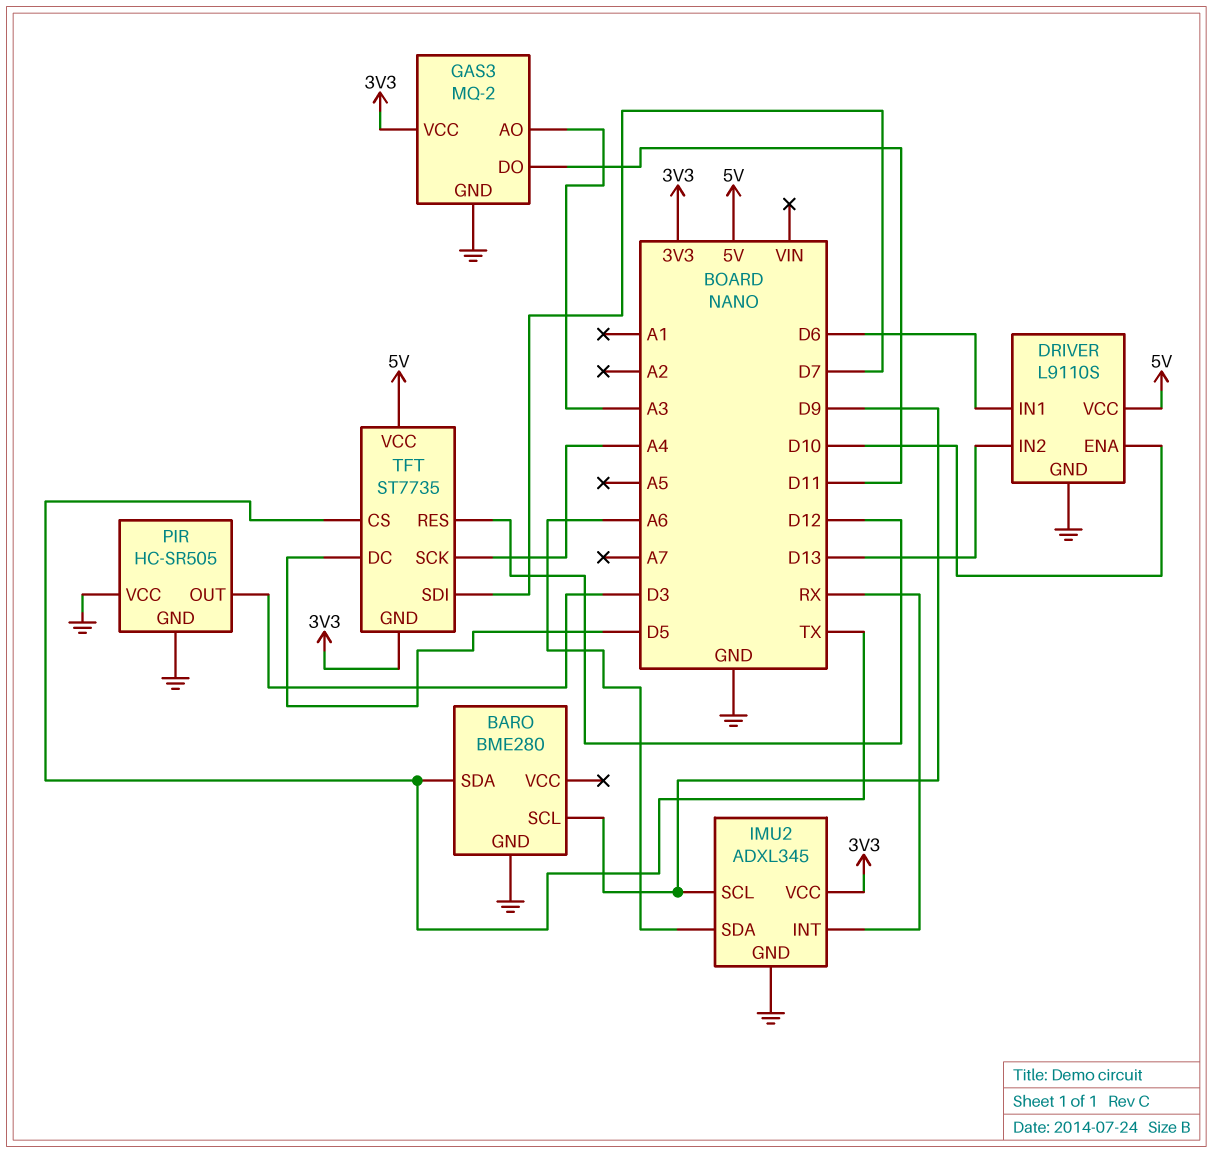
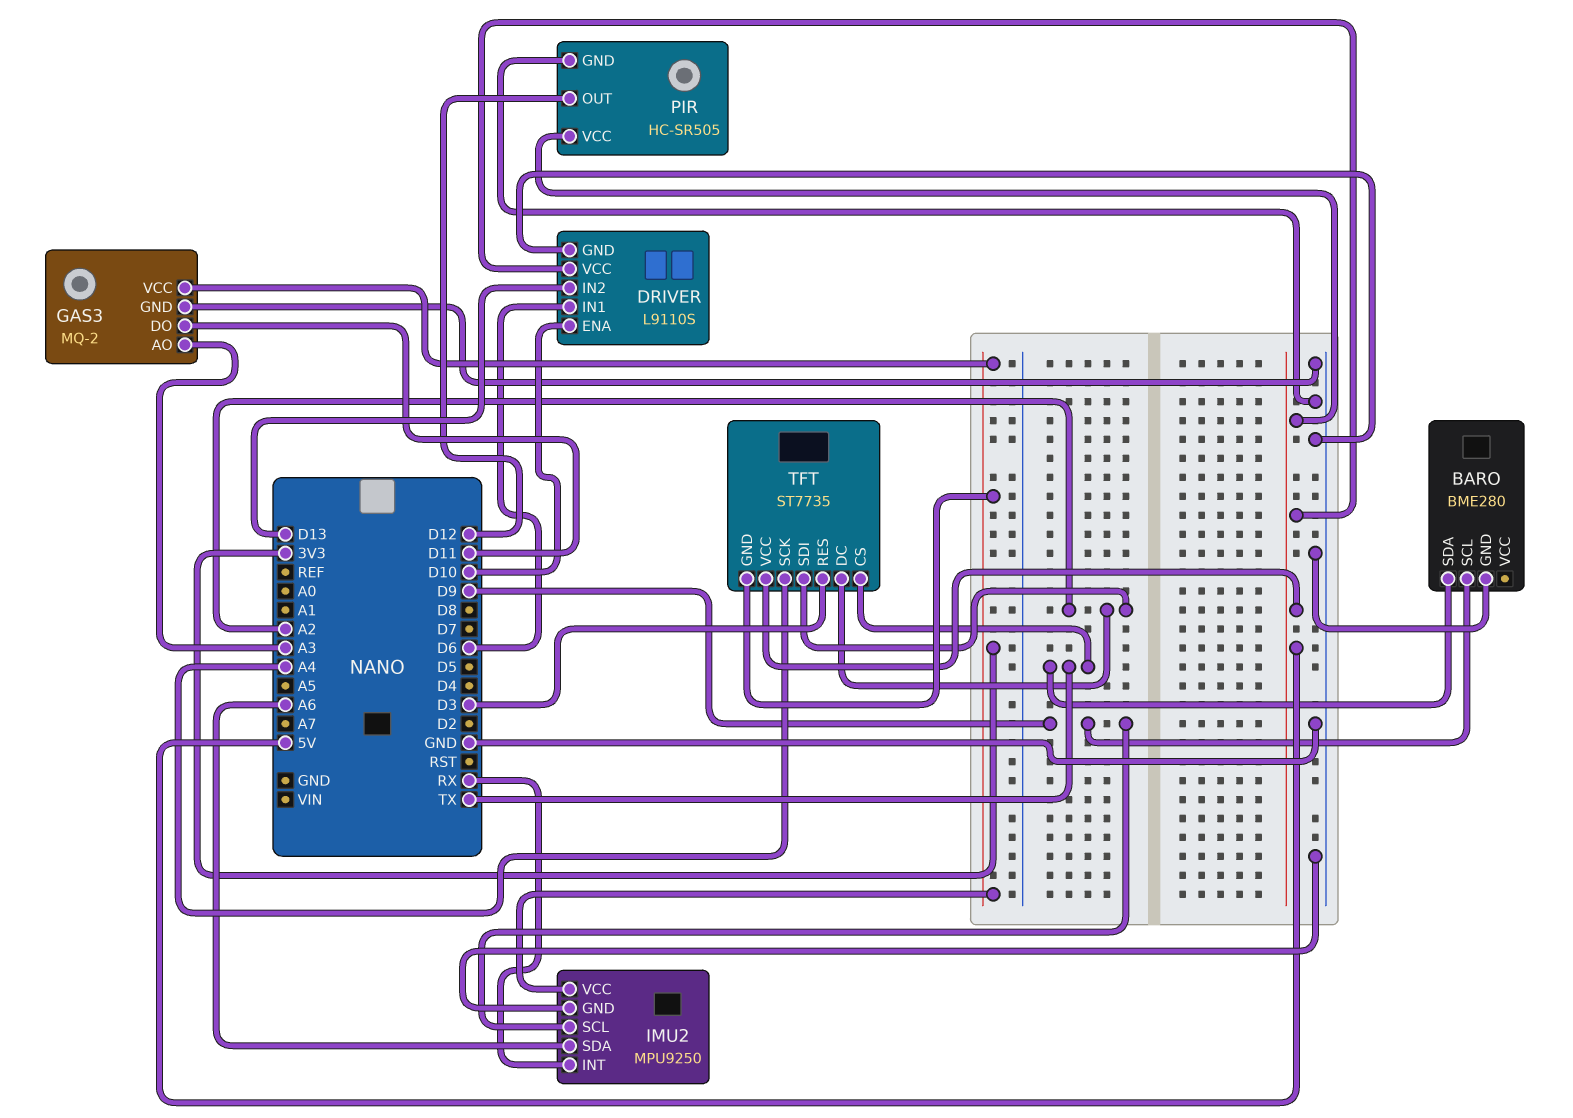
IMU2: ADXL345 -> MPU9250
PIR pin OUT: D3 -> D12
PIR pin VCC: GND -> 5V
TFT pin DC: D5 -> A2
TFT pin RES: D12 -> D3
TFT pin SDI: D7 -> A2

